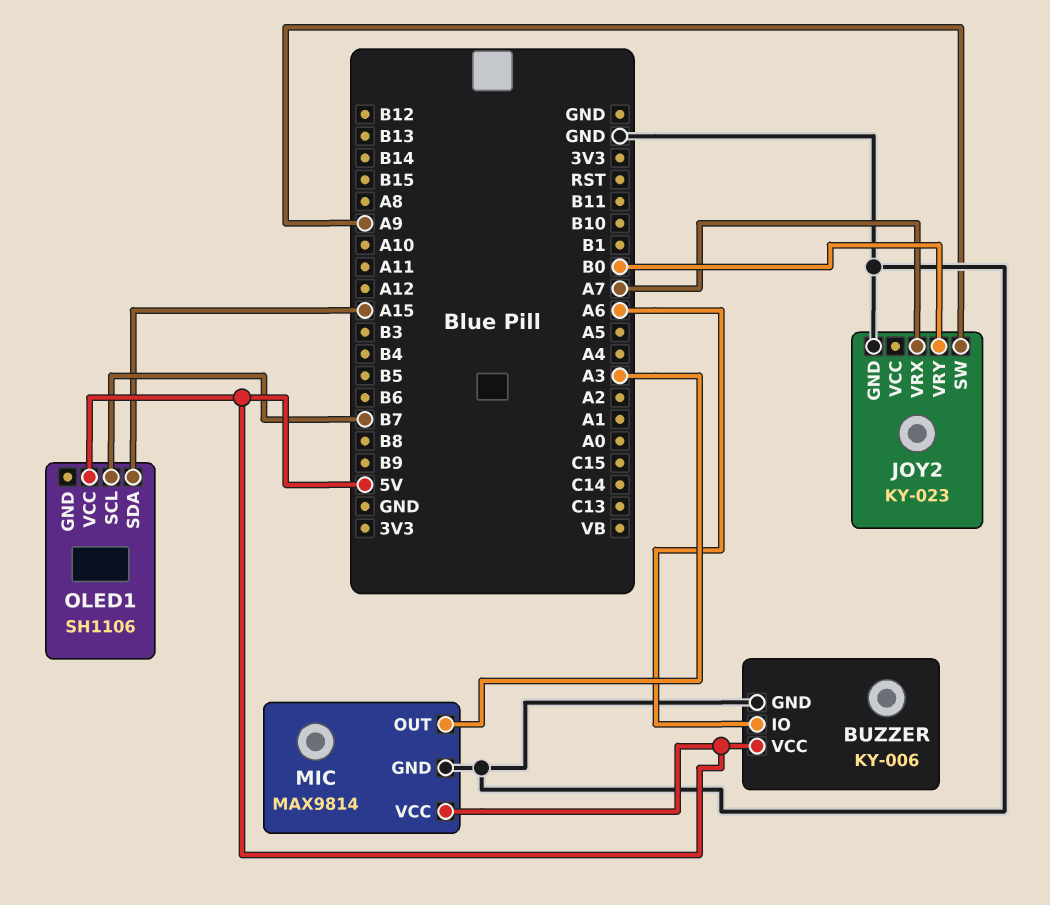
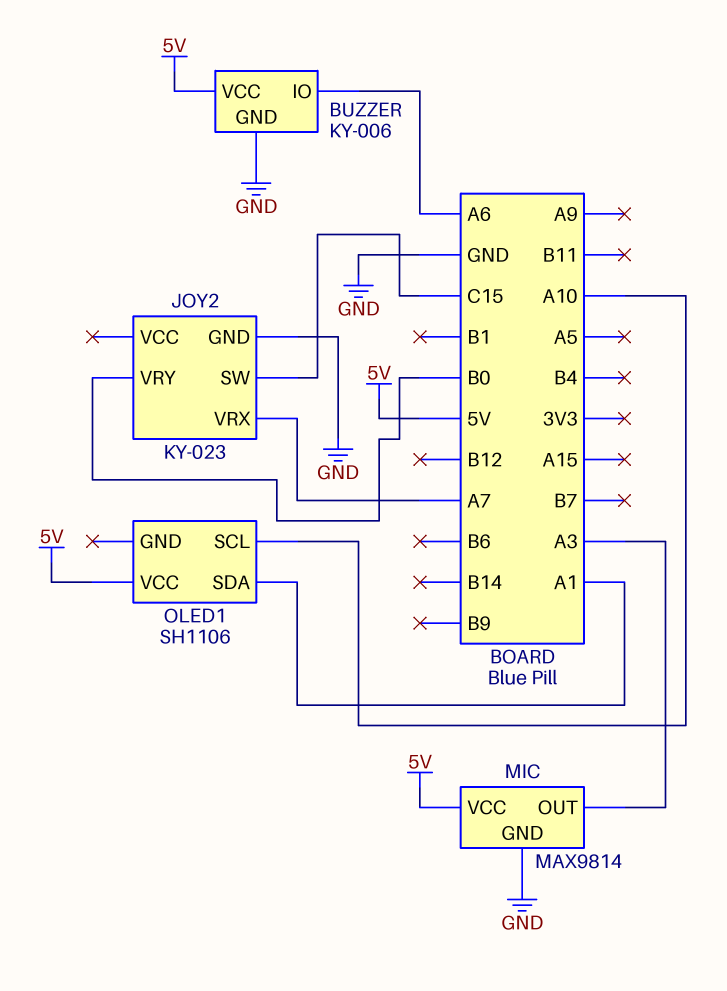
JOY2 pin SW: A9 -> C15
OLED1 pin SCL: B7 -> A10
OLED1 pin SDA: A15 -> A1

